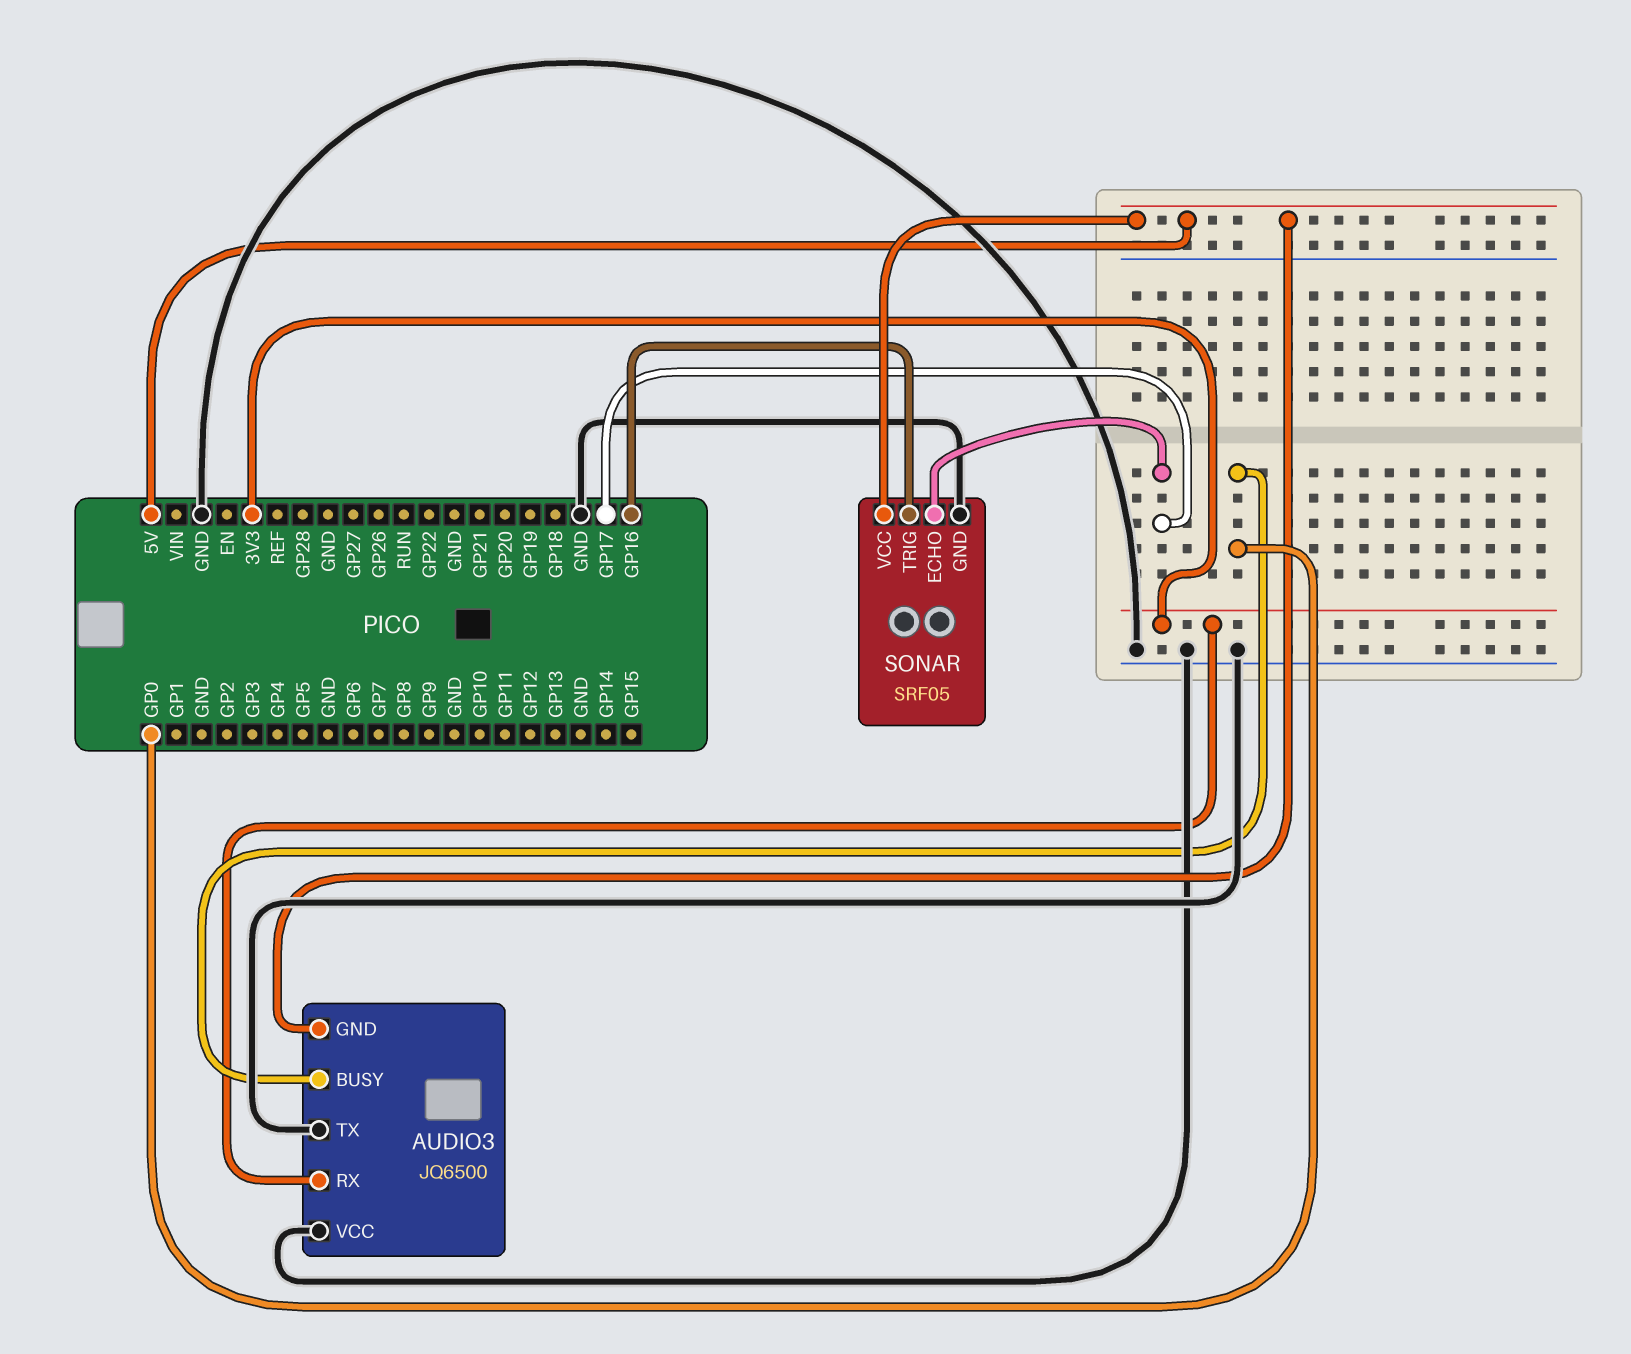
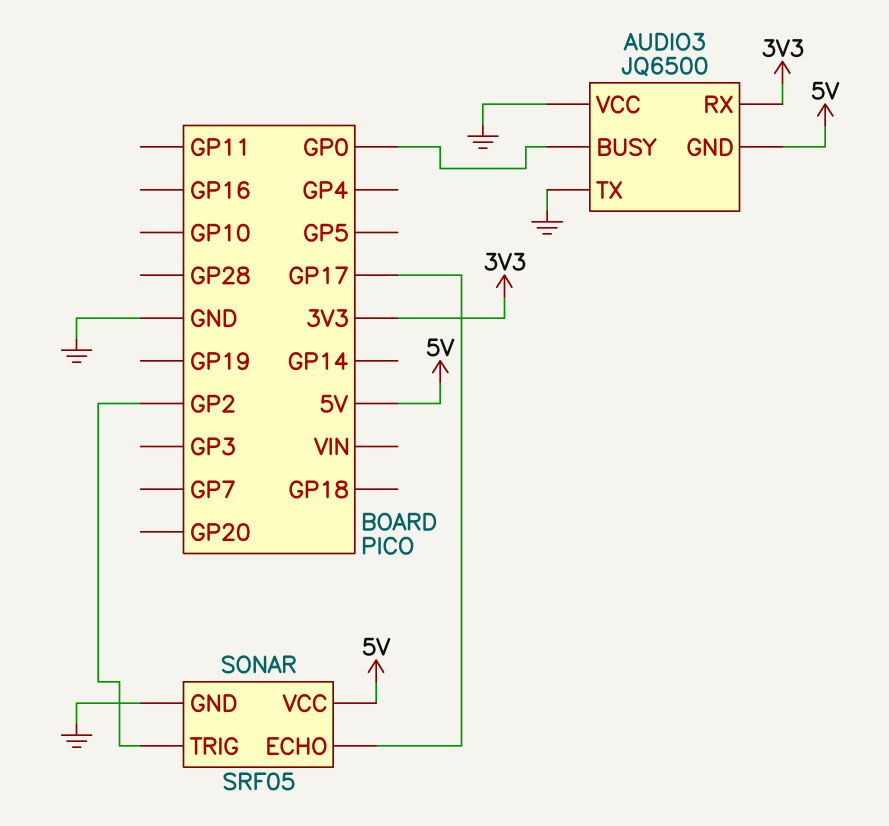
SONAR pin TRIG: GP16 -> GP2

